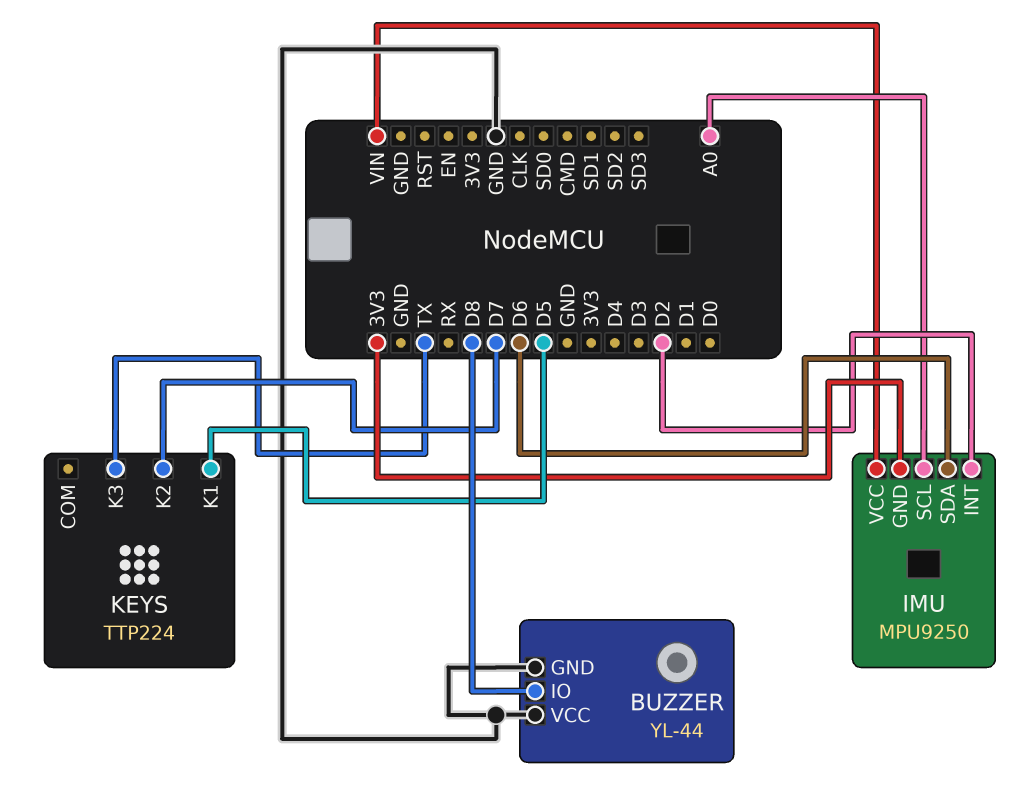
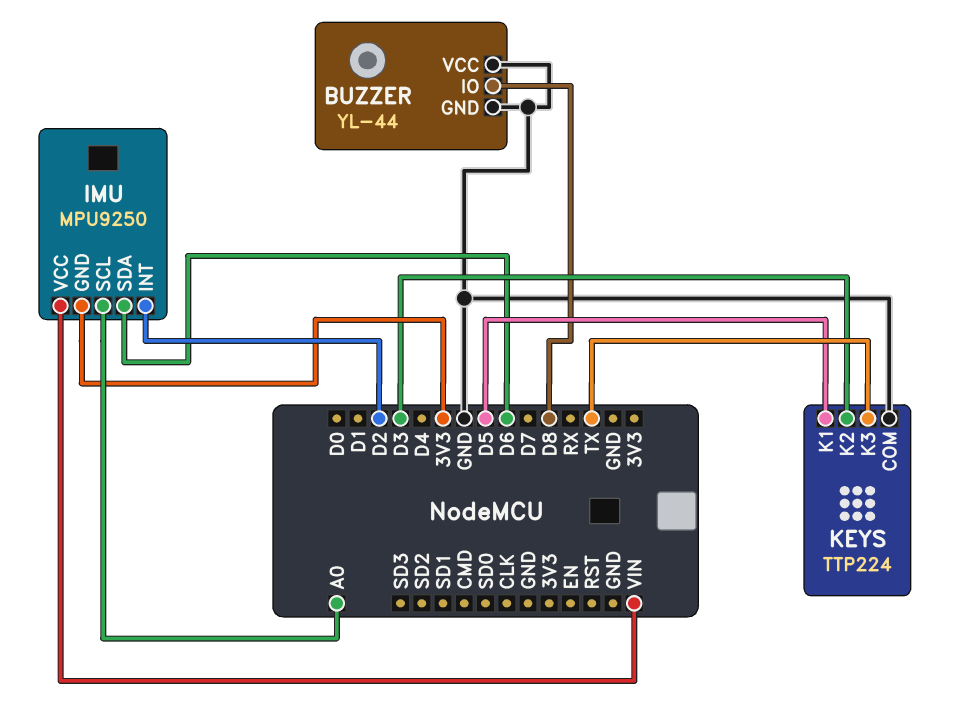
KEYS pin COM: none -> GND
KEYS pin K2: D7 -> D3

